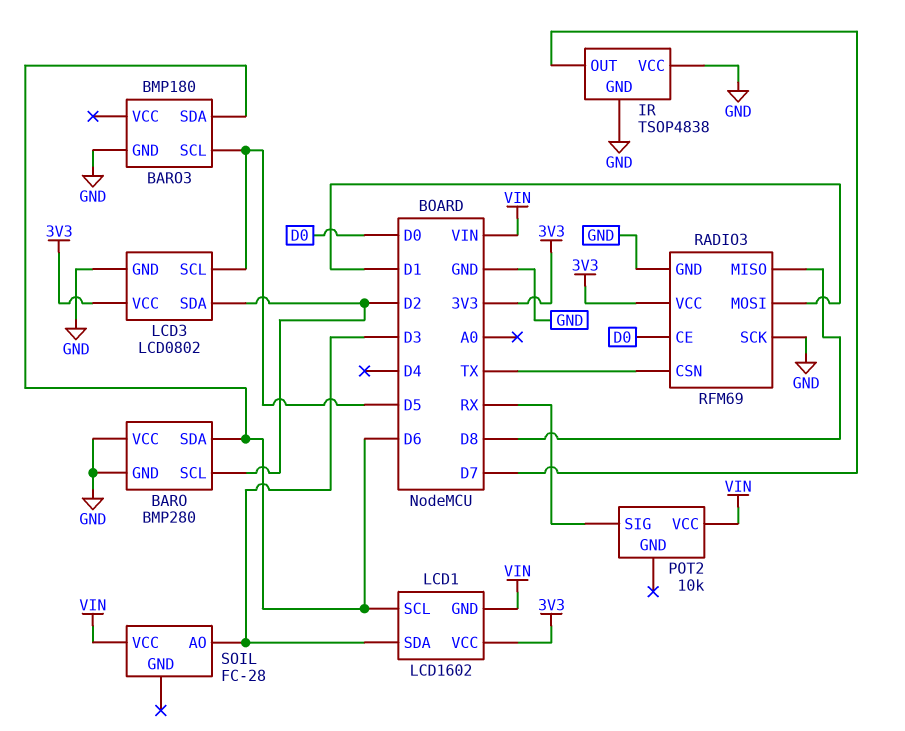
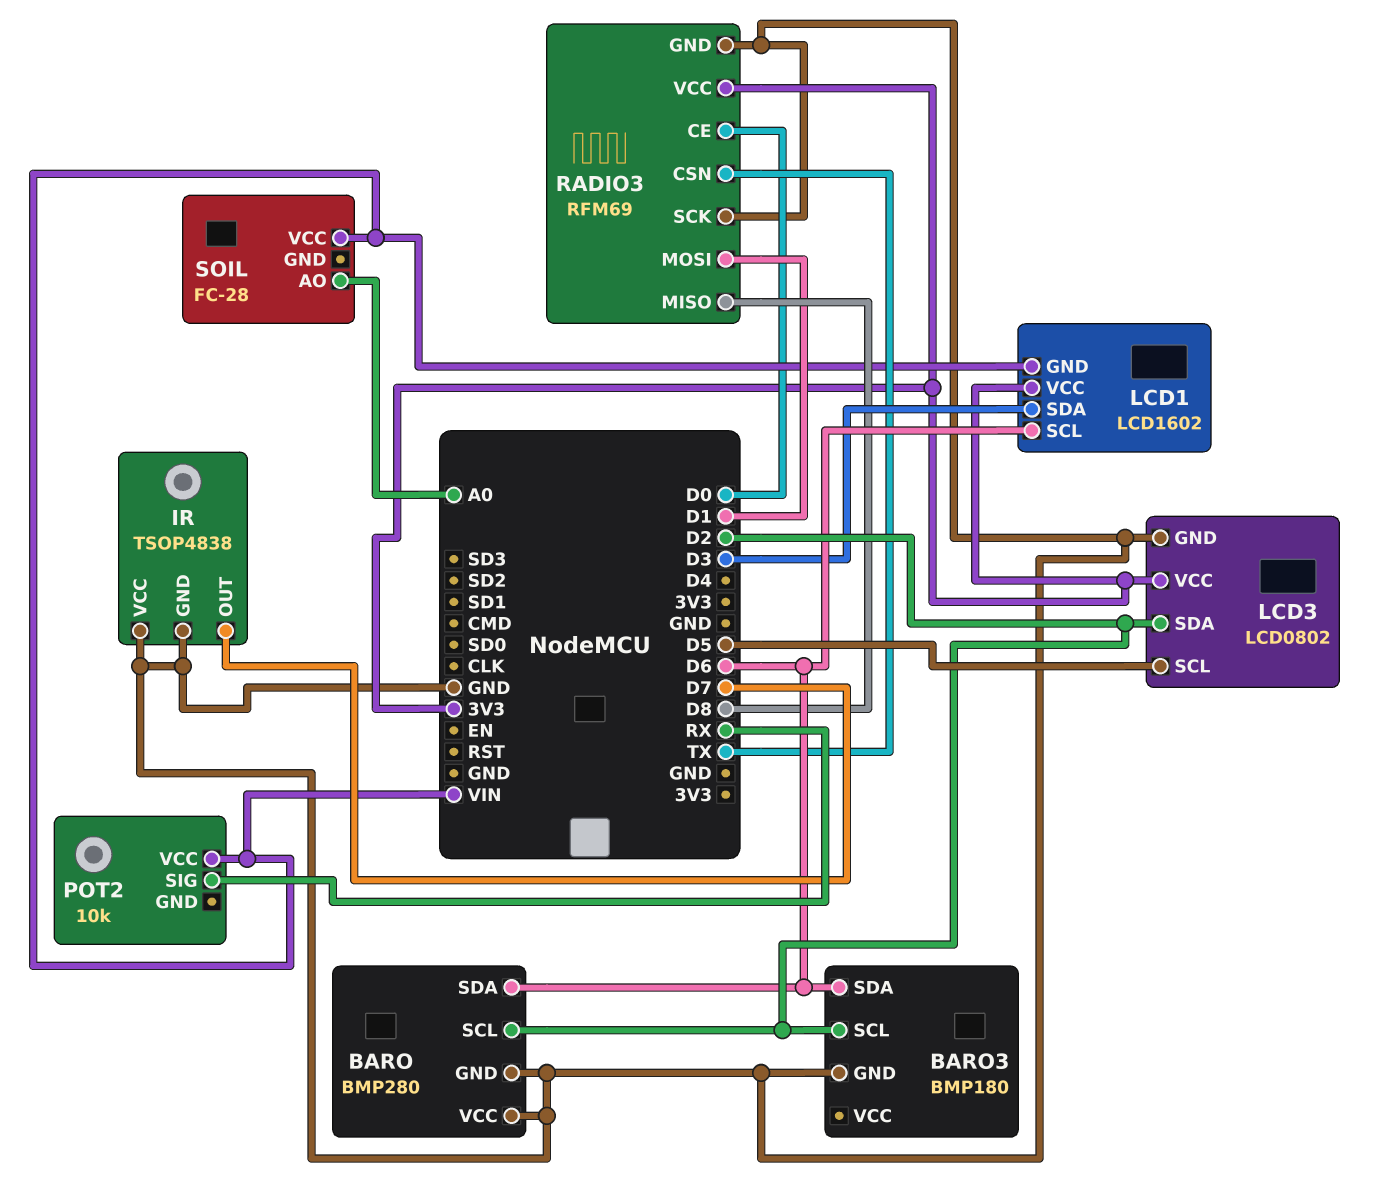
BARO3 pin SCL: D5 -> D2
SOIL pin AO: D3 -> A0

